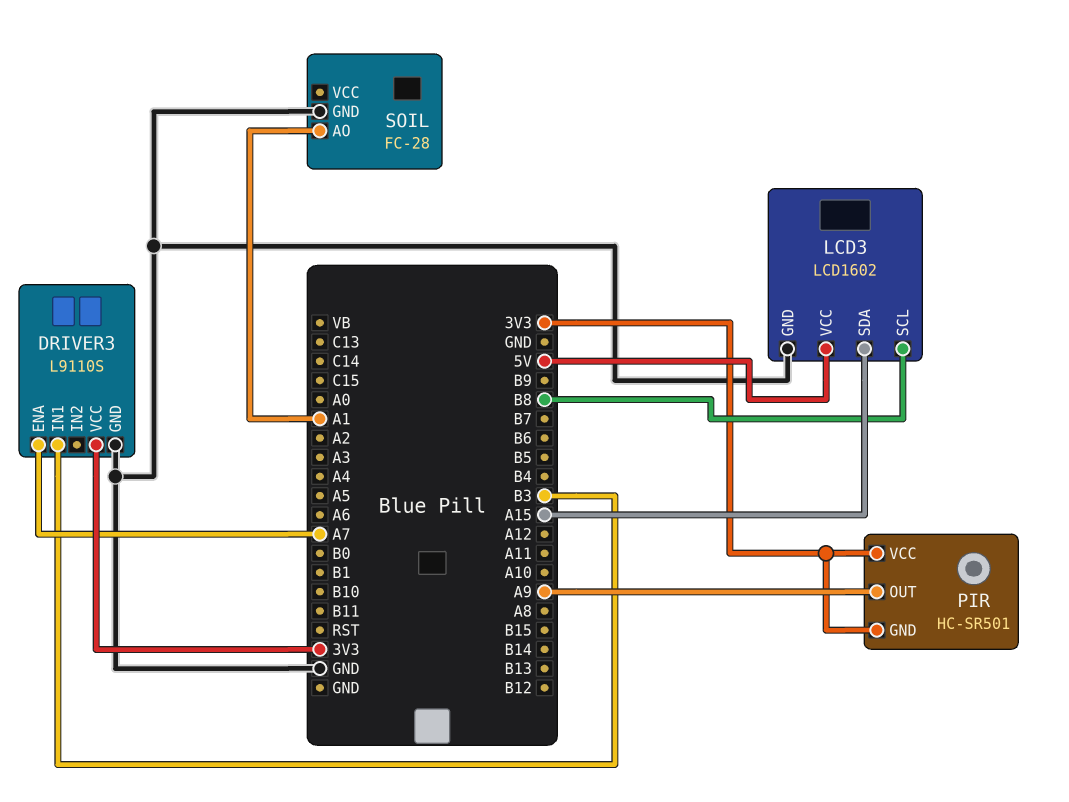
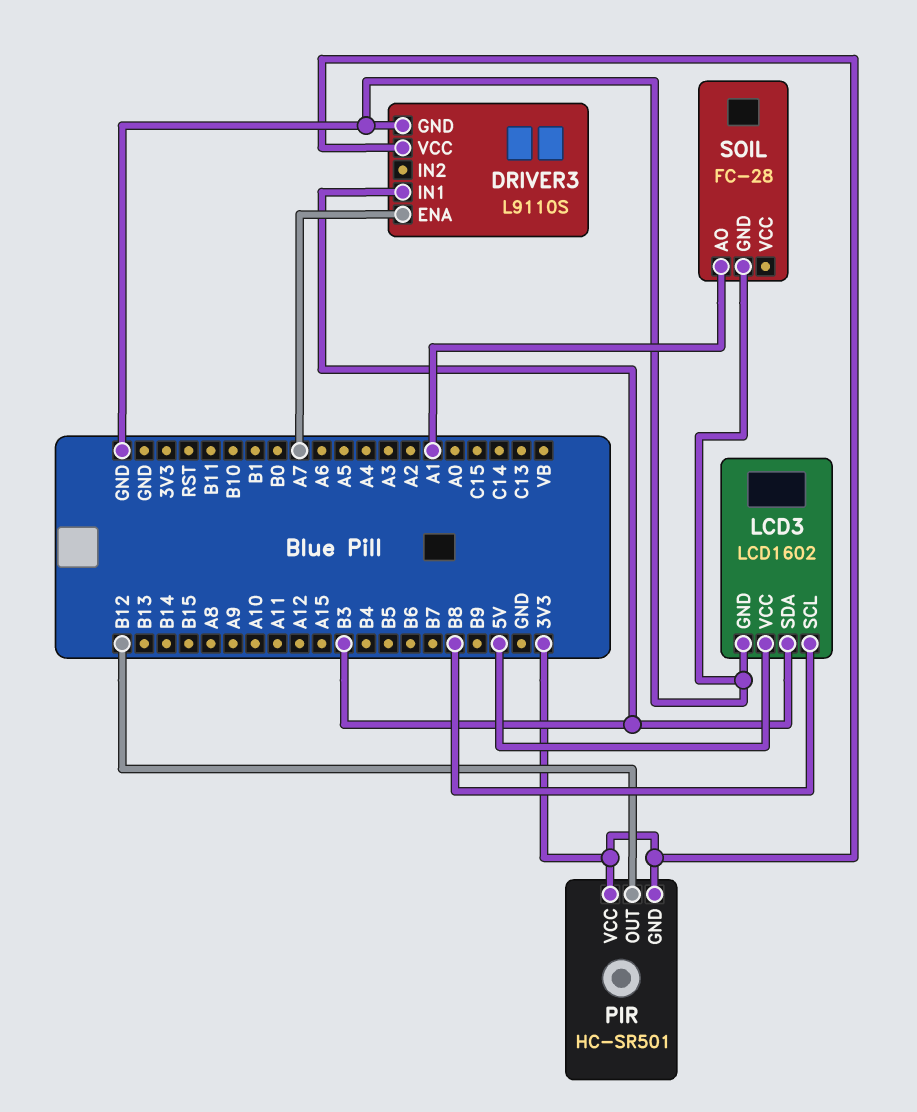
LCD3 pin SDA: A15 -> B3
PIR pin OUT: A9 -> B12

